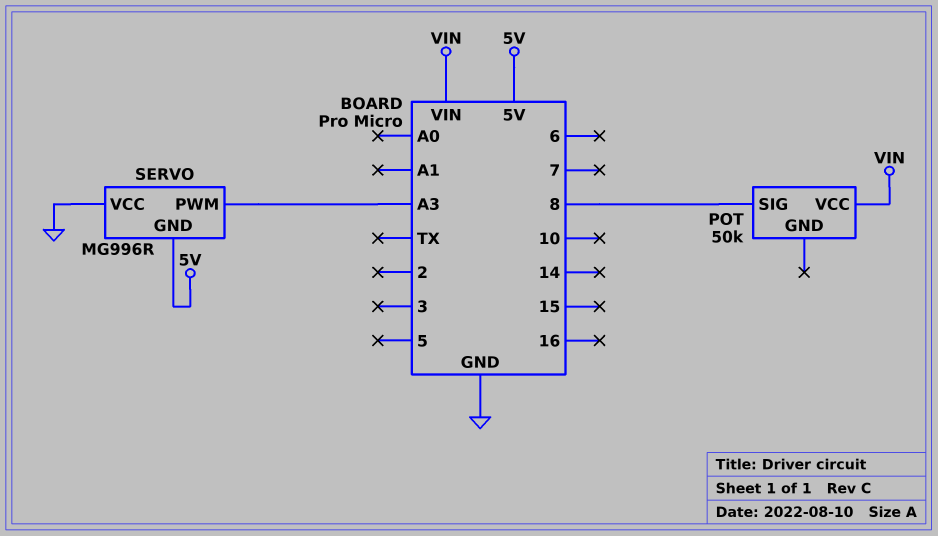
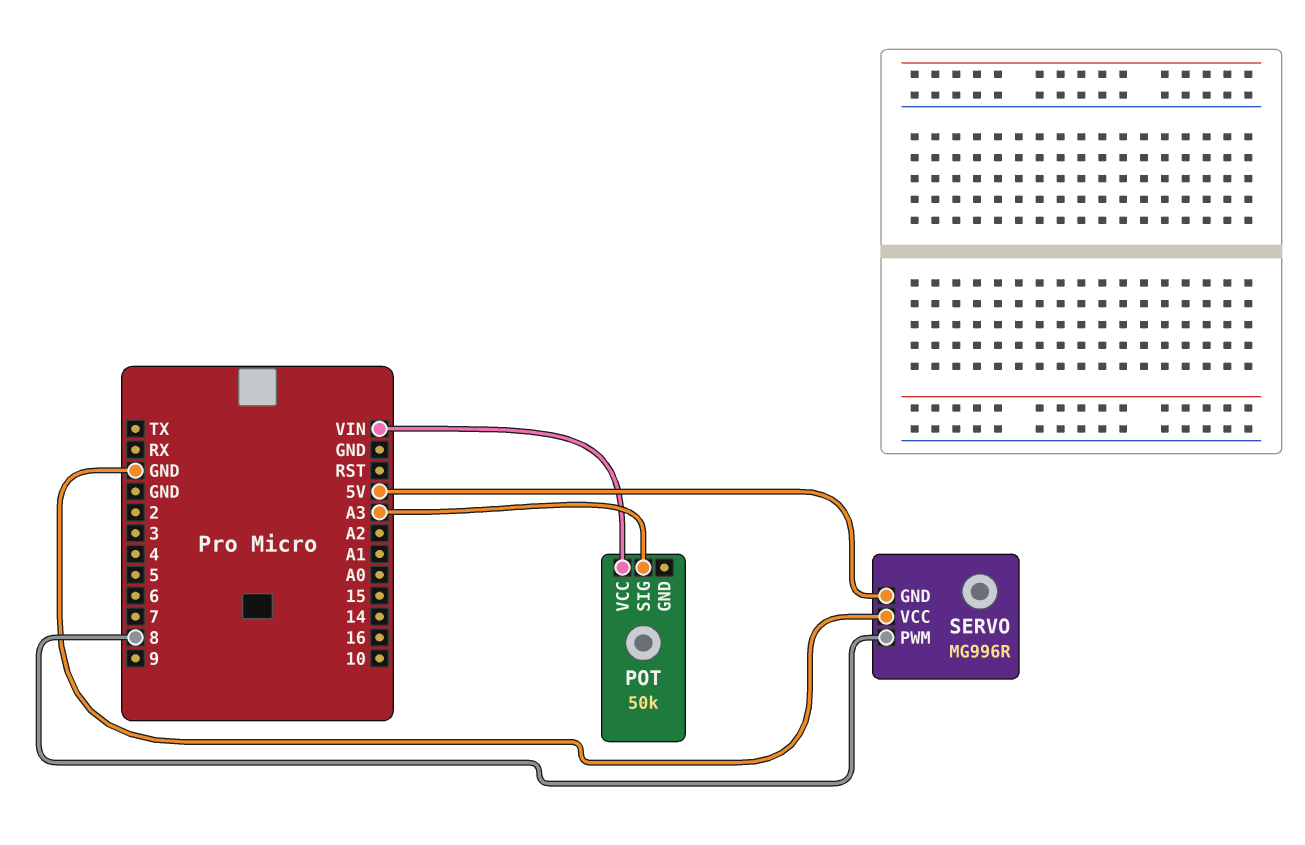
POT pin SIG: 8 -> A3
SERVO pin PWM: A3 -> 8

